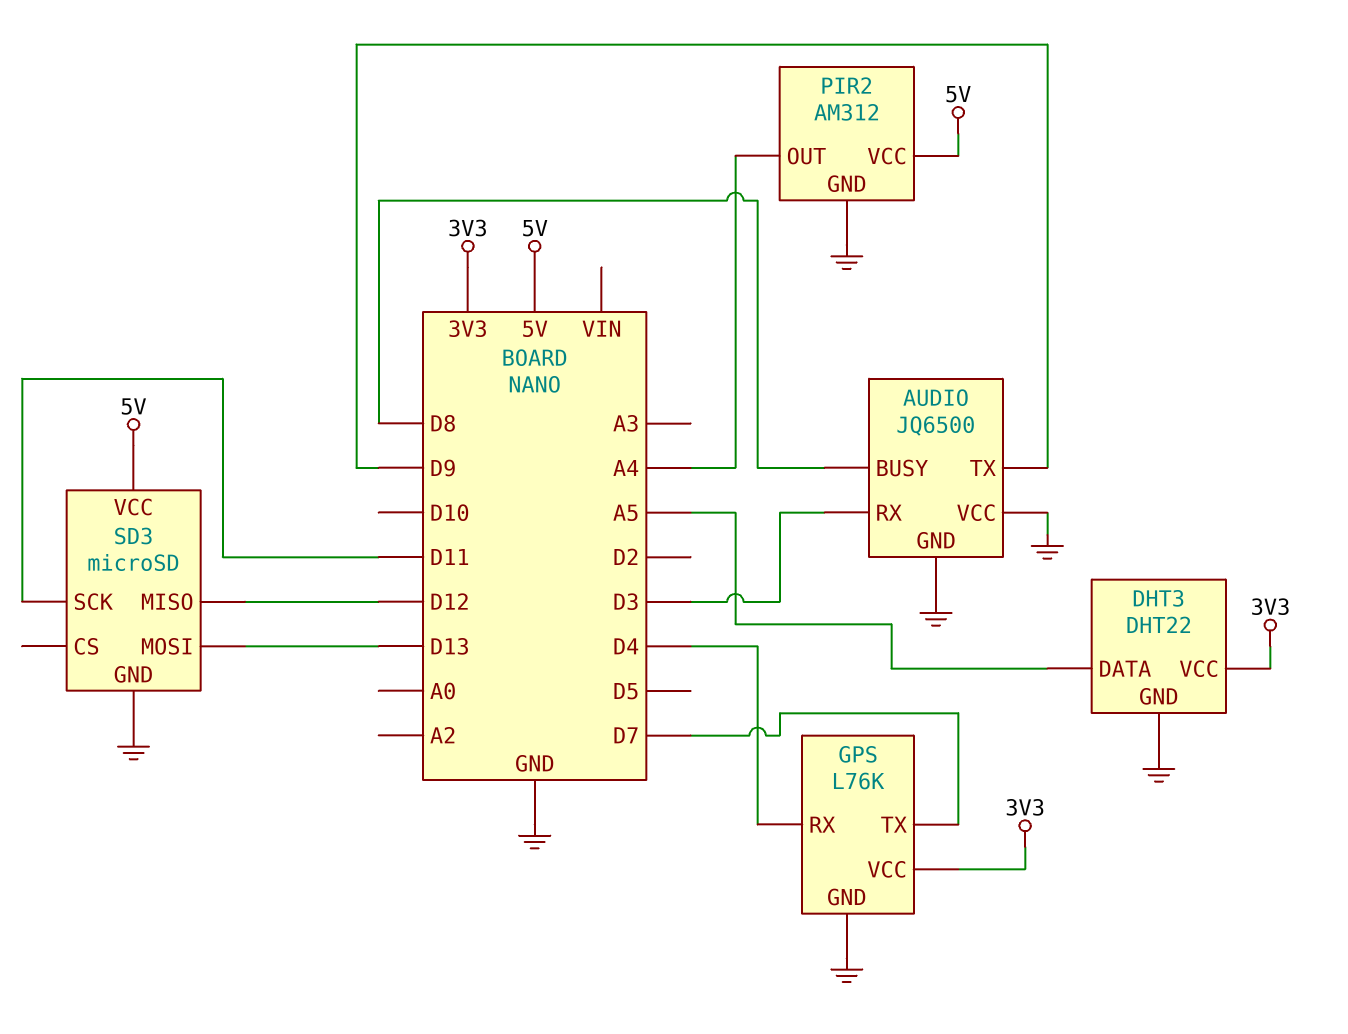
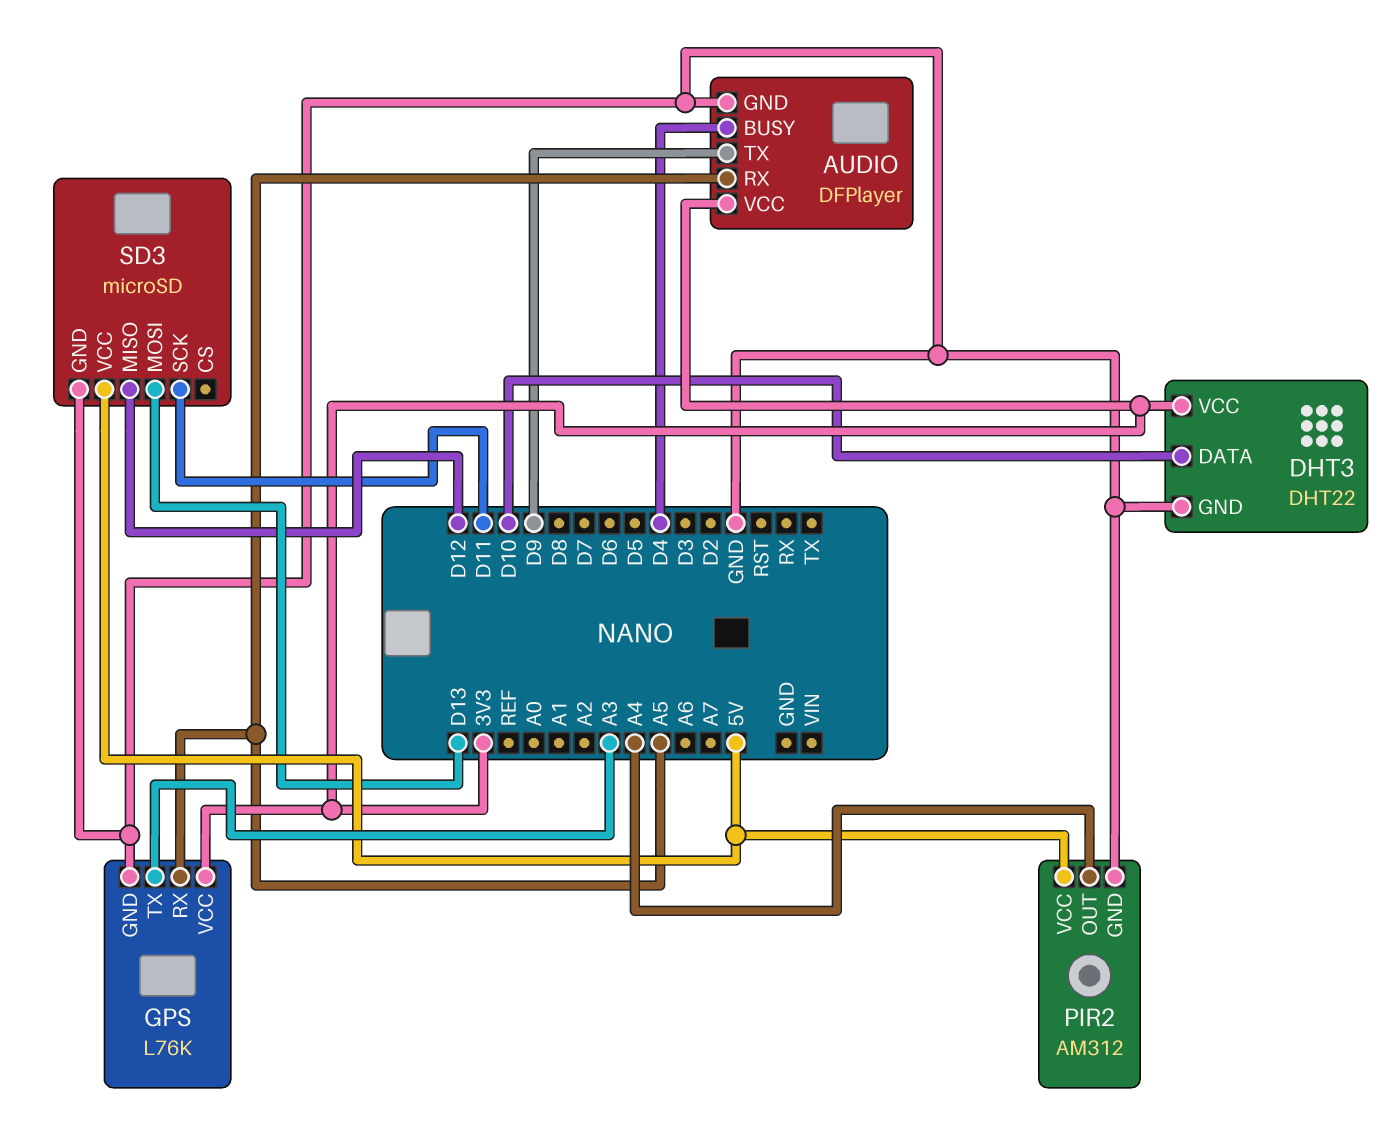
AUDIO: JQ6500 -> DFPlayer
AUDIO pin BUSY: D8 -> D4
AUDIO pin RX: D3 -> A5
AUDIO pin VCC: GND -> 3V3
DHT3 pin DATA: A5 -> D10
GPS pin RX: D4 -> A5
GPS pin TX: D7 -> A3

